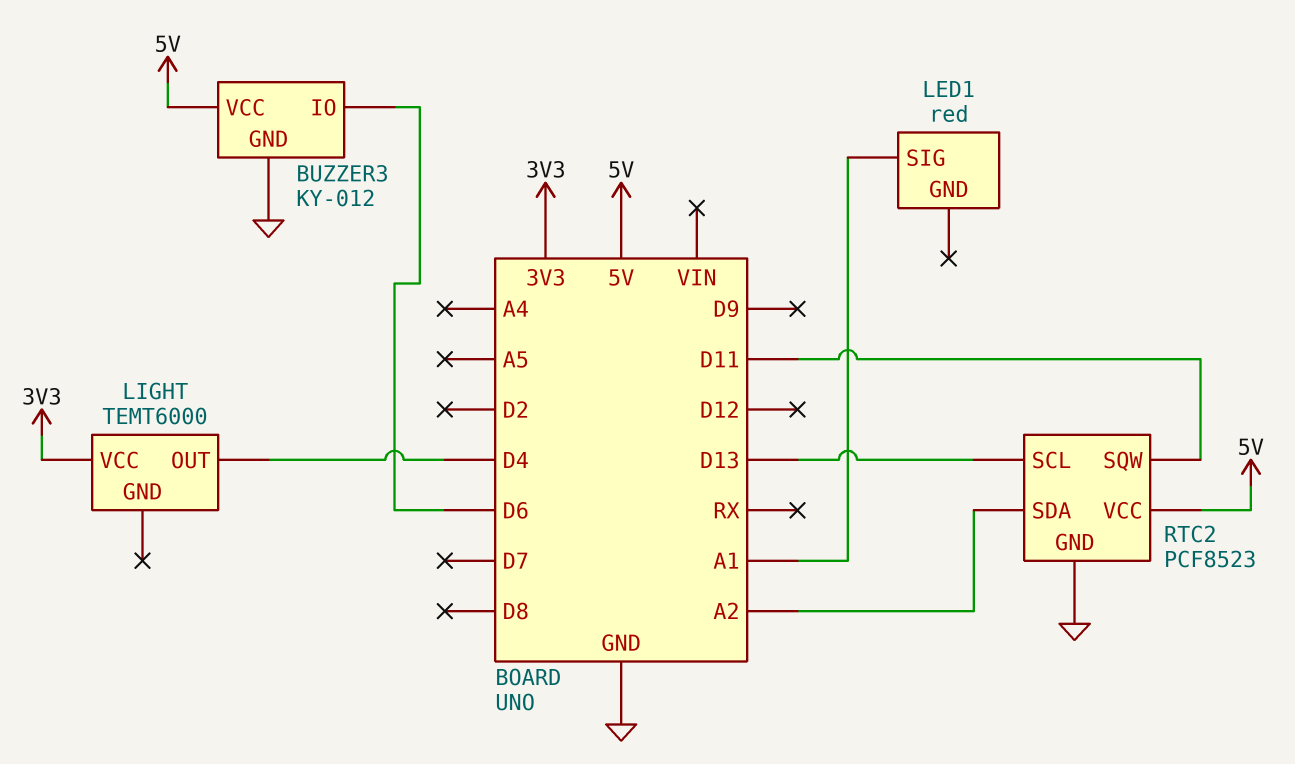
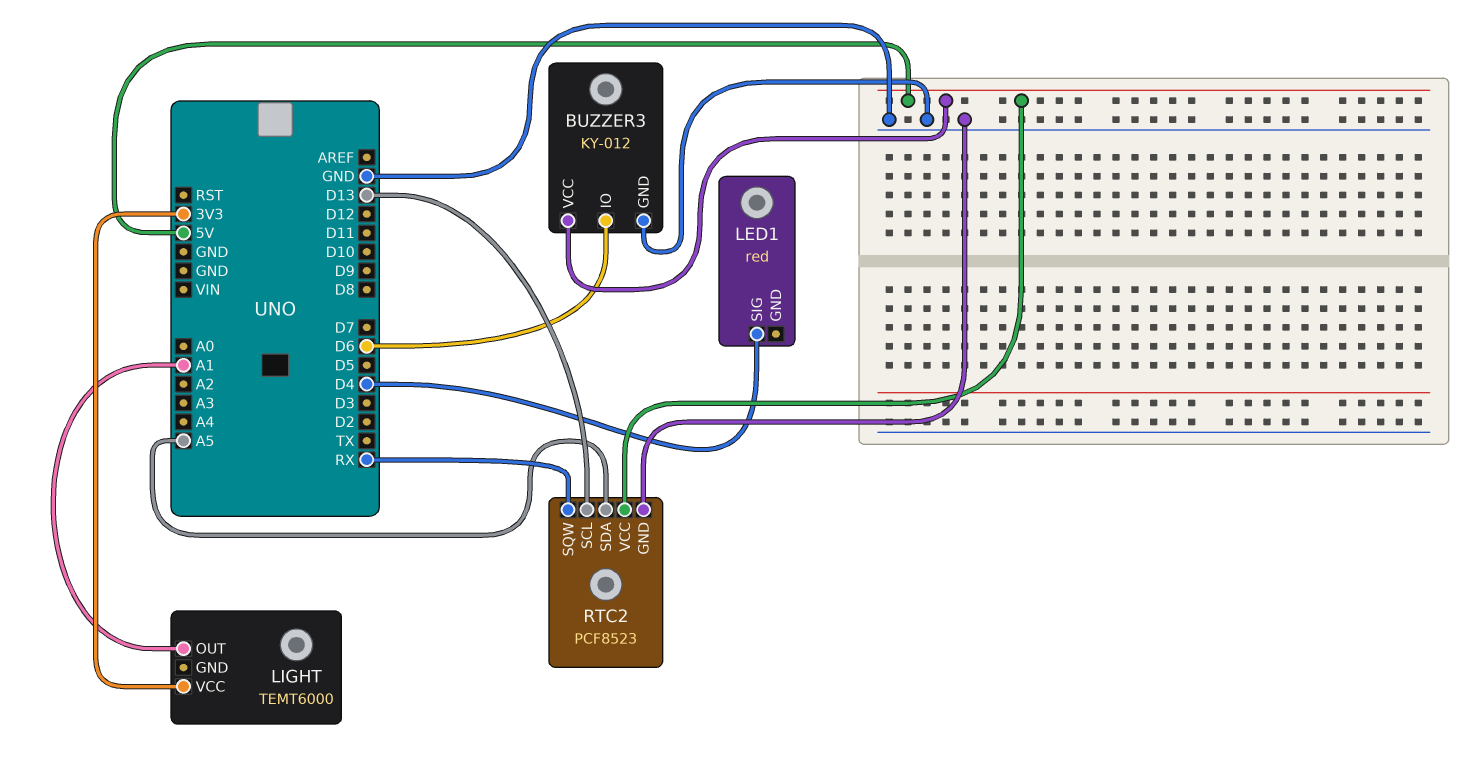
LED1 pin SIG: A1 -> D4
LIGHT pin OUT: D4 -> A1
RTC2 pin SDA: A2 -> A5
RTC2 pin SQW: D11 -> RX

